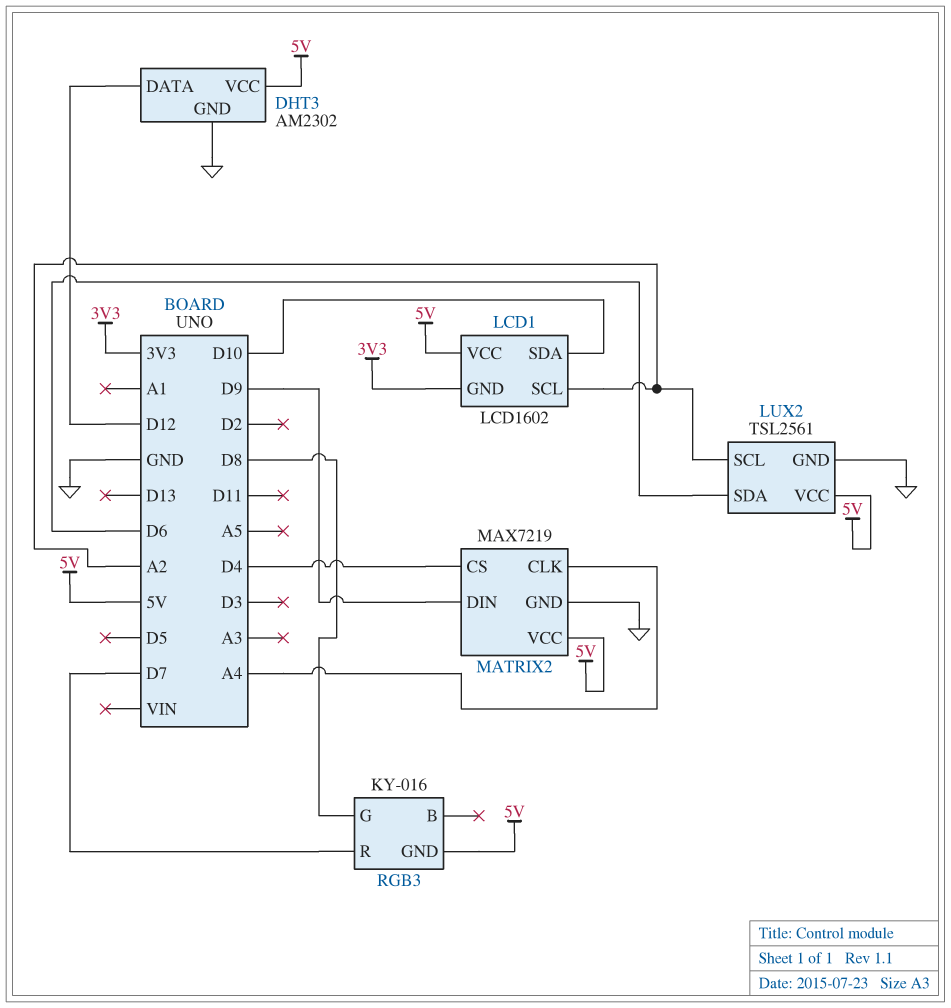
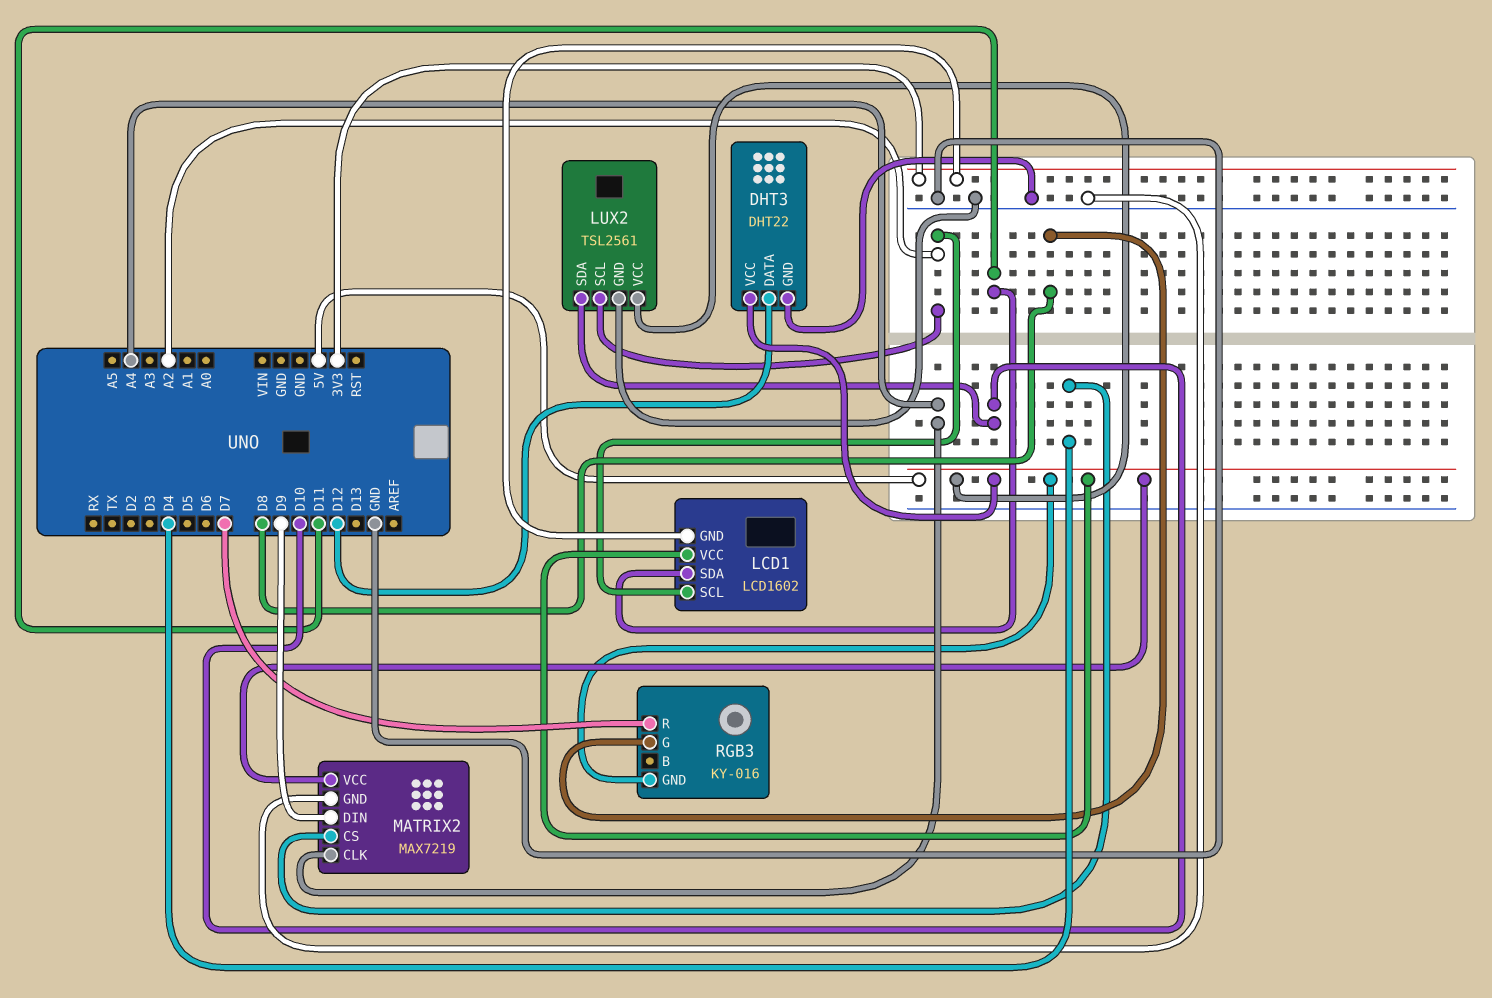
DHT3: AM2302 -> DHT22
LCD1 pin SDA: D10 -> D11
LUX2 pin SDA: D6 -> D10

